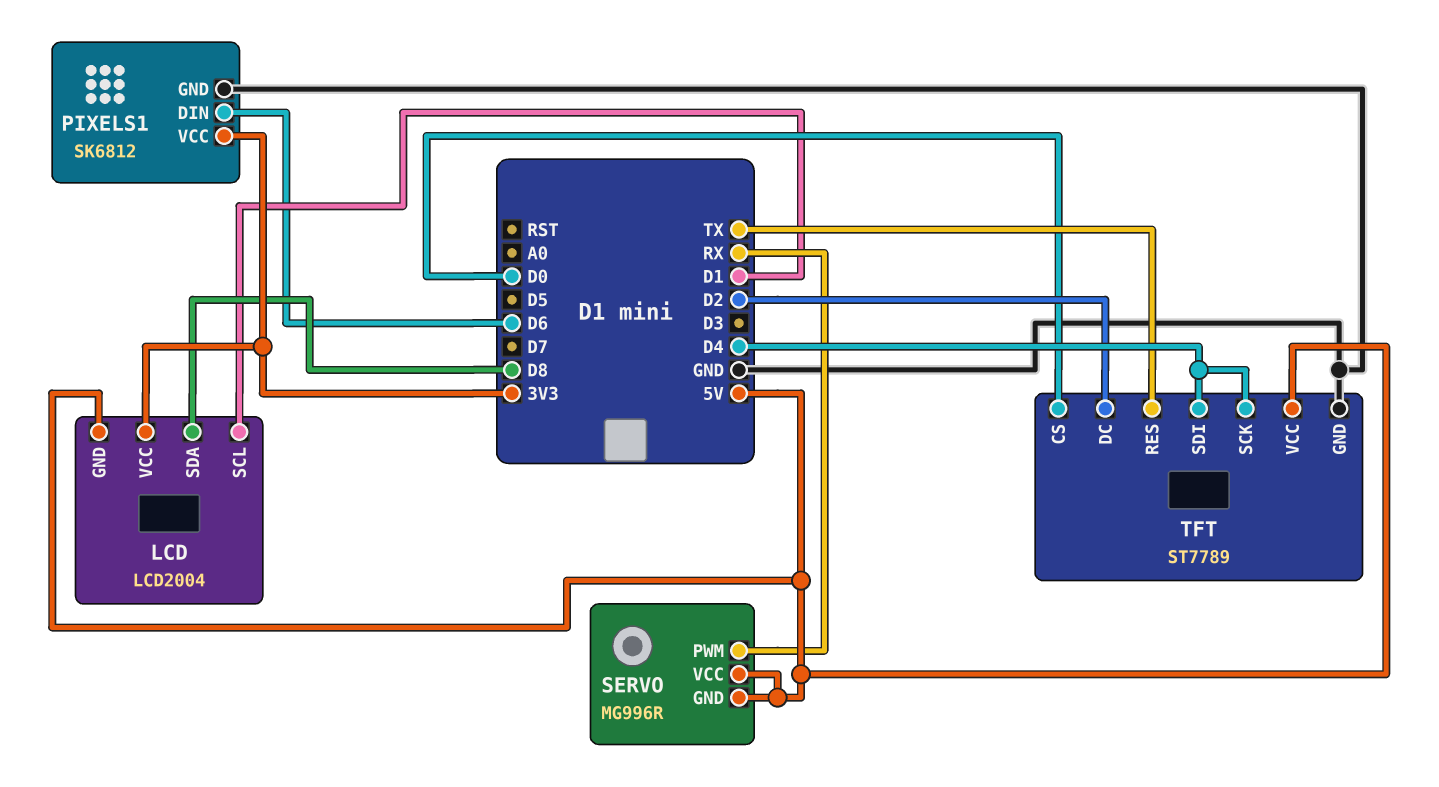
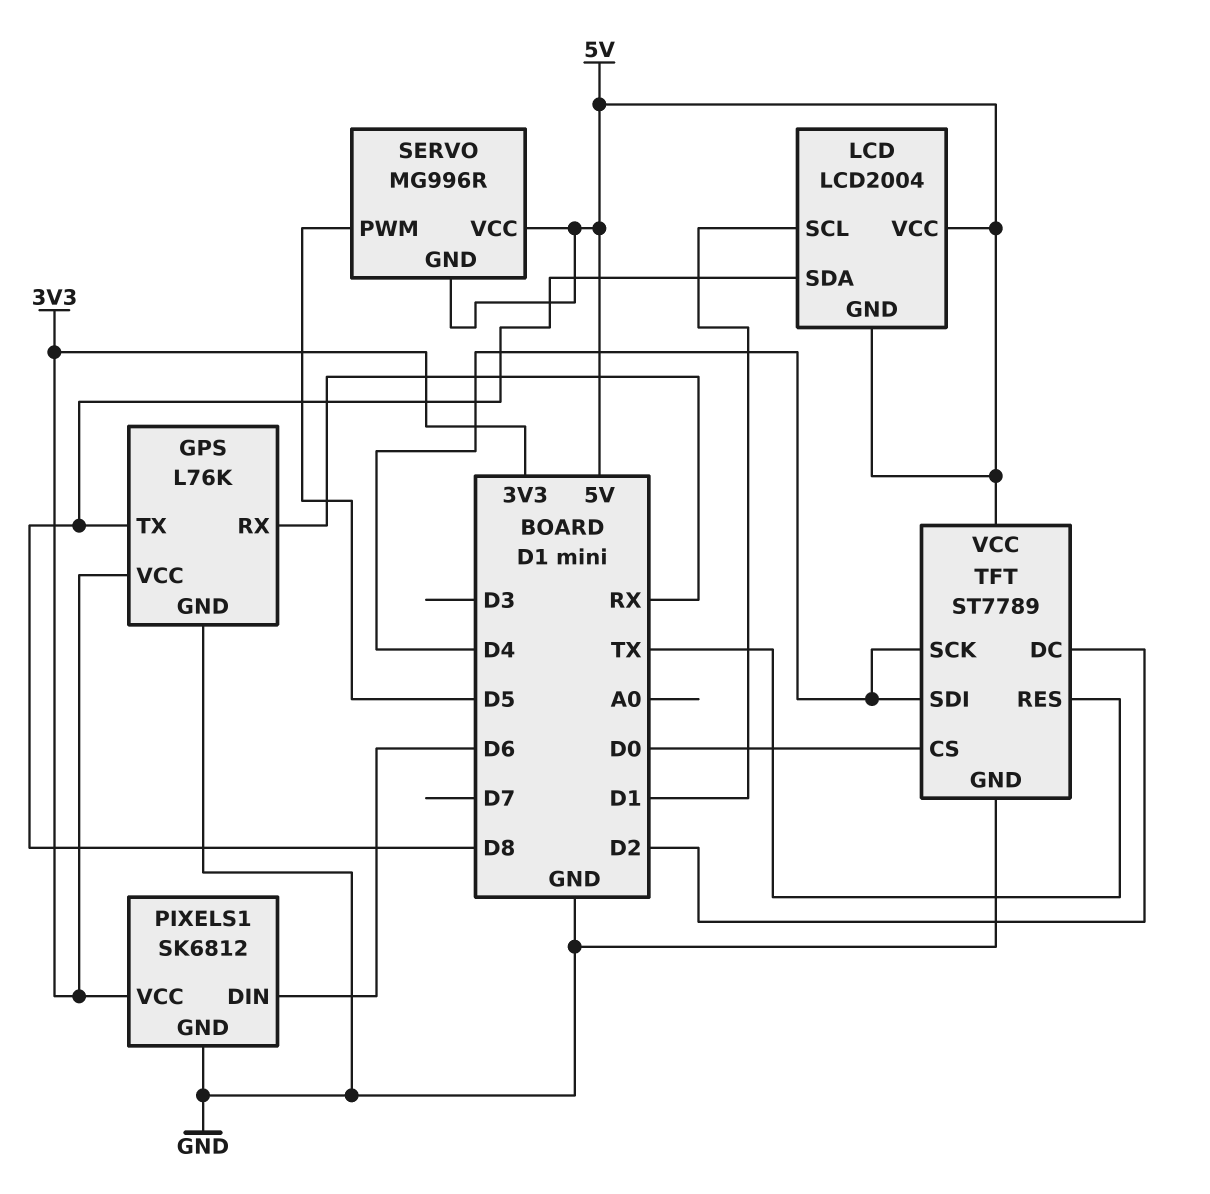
GPS: none -> L76K
GPS pin GND: none -> GND
GPS pin RX: none -> RX
GPS pin TX: none -> D8
GPS pin VCC: none -> 3V3
LCD pin VCC: 3V3 -> 5V
SERVO pin PWM: RX -> D5

